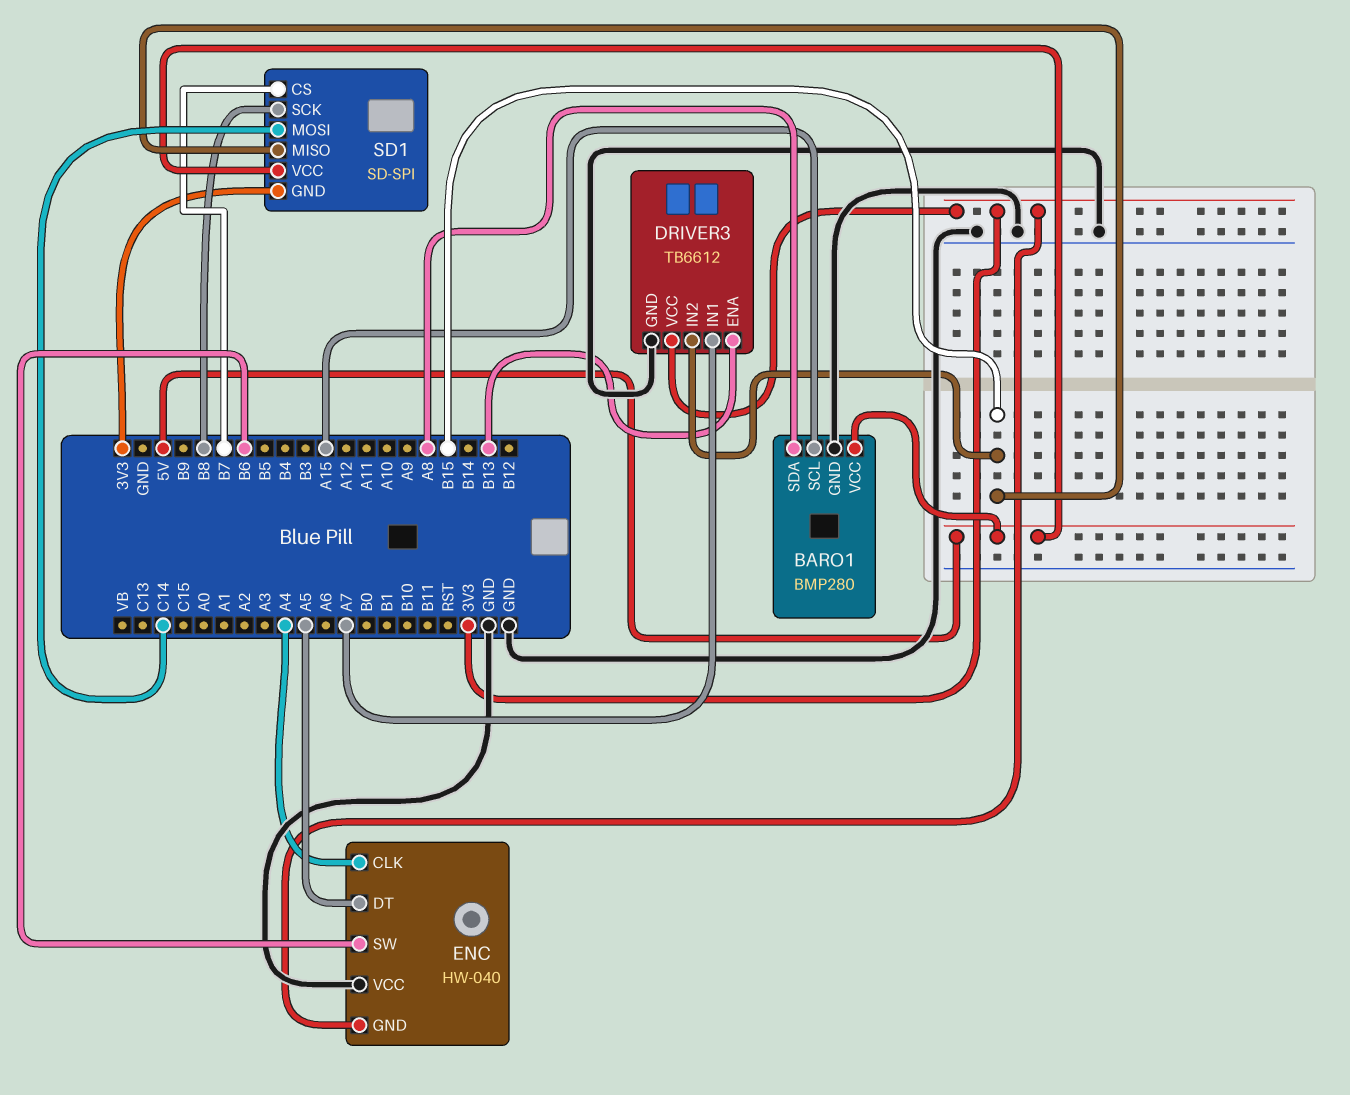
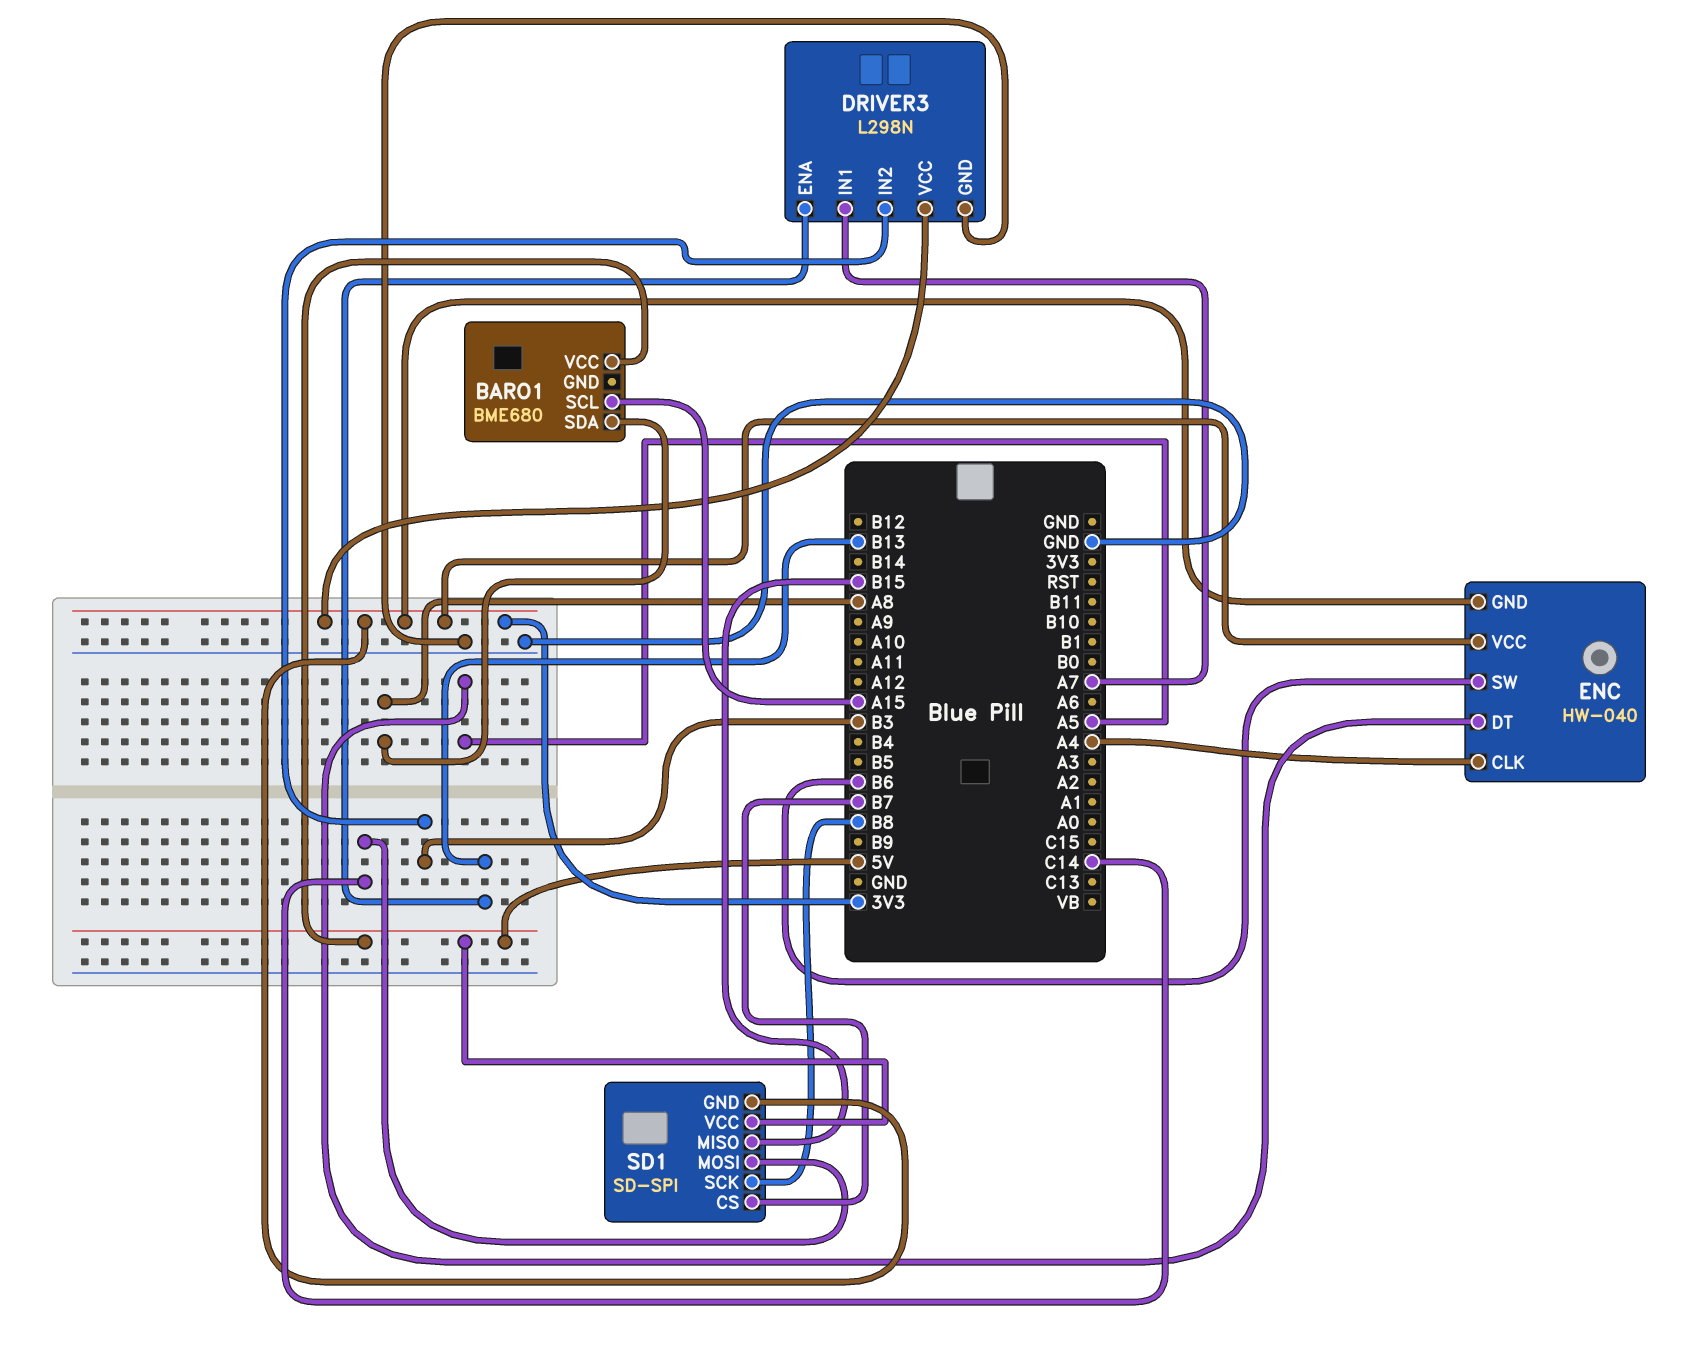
BARO1: BMP280 -> BME680
BARO1 pin GND: GND -> none
DRIVER3: TB6612 -> L298N
DRIVER3 pin IN2: B15 -> B3
ENC pin VCC: GND -> 3V3

